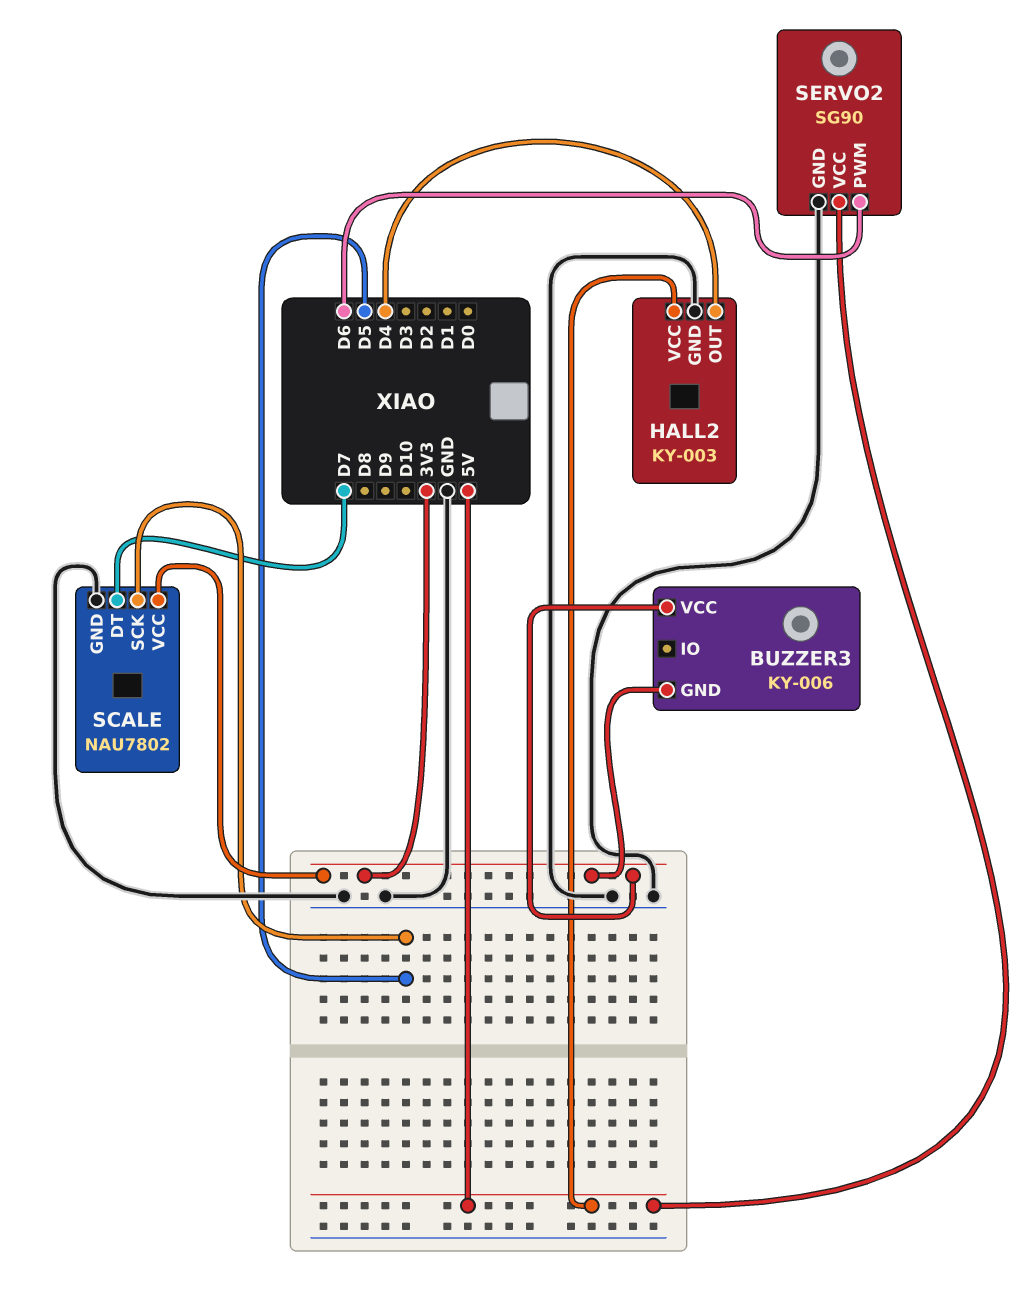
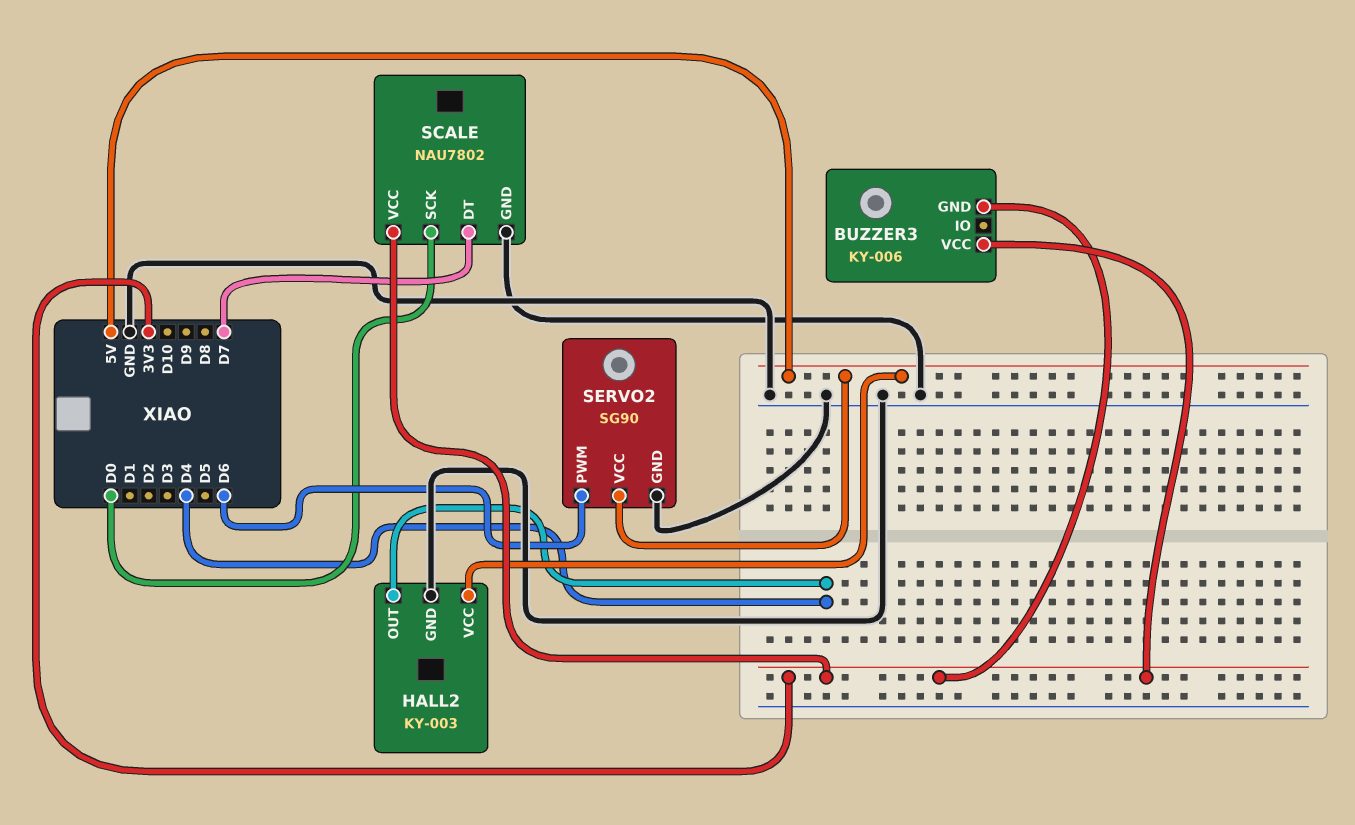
SCALE pin SCK: D5 -> D0

